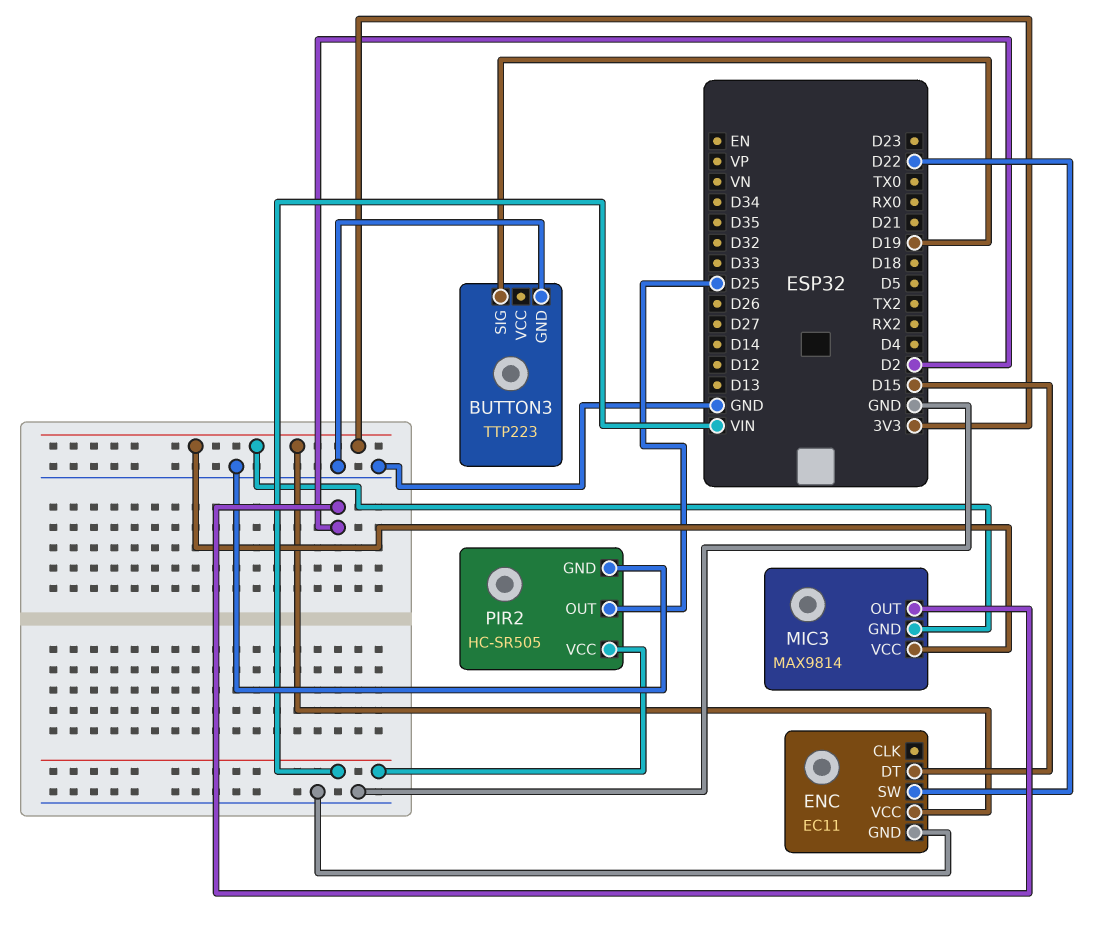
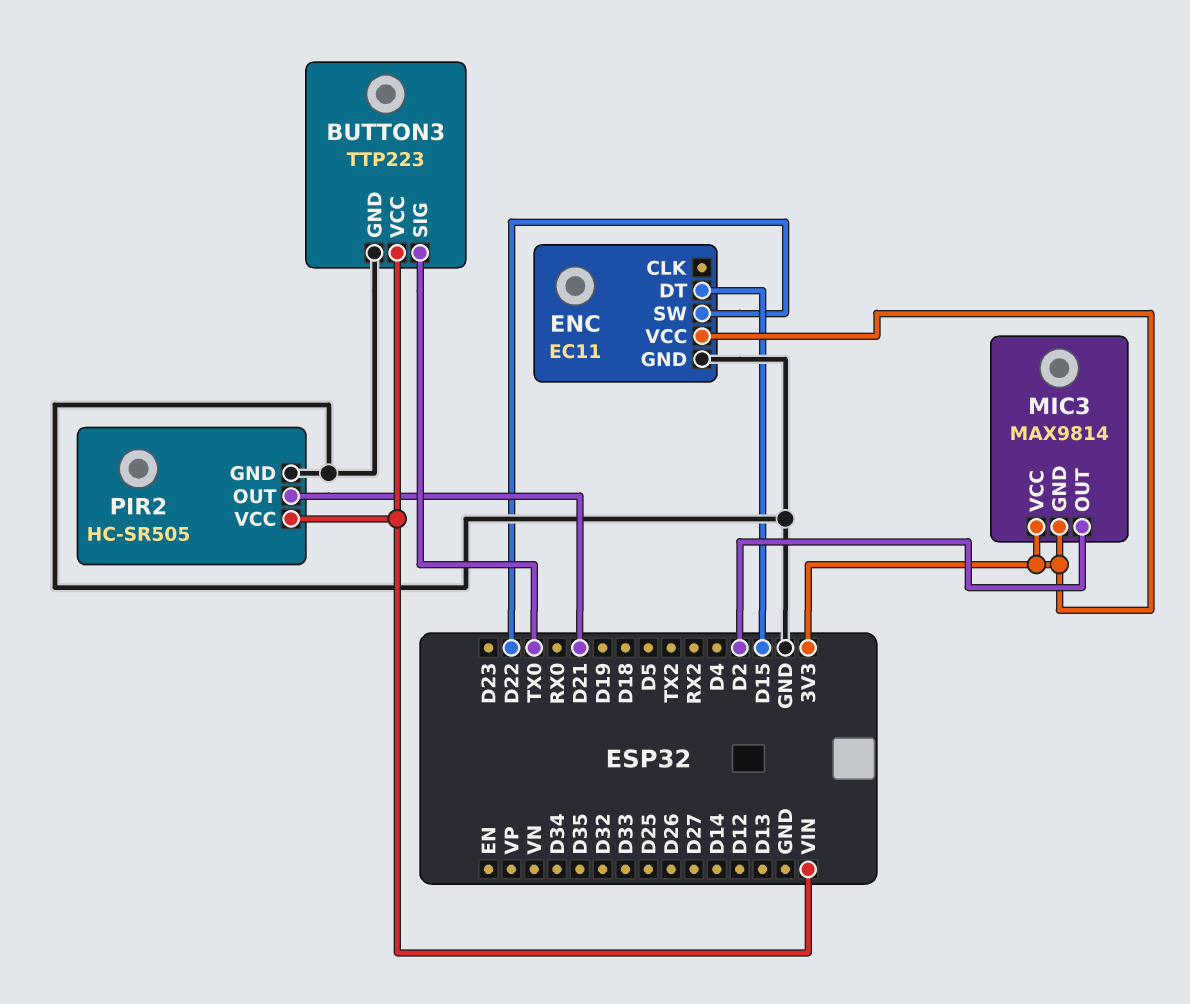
BUTTON3 pin SIG: D19 -> TX0
BUTTON3 pin VCC: none -> VIN
PIR2 pin OUT: D25 -> D21

